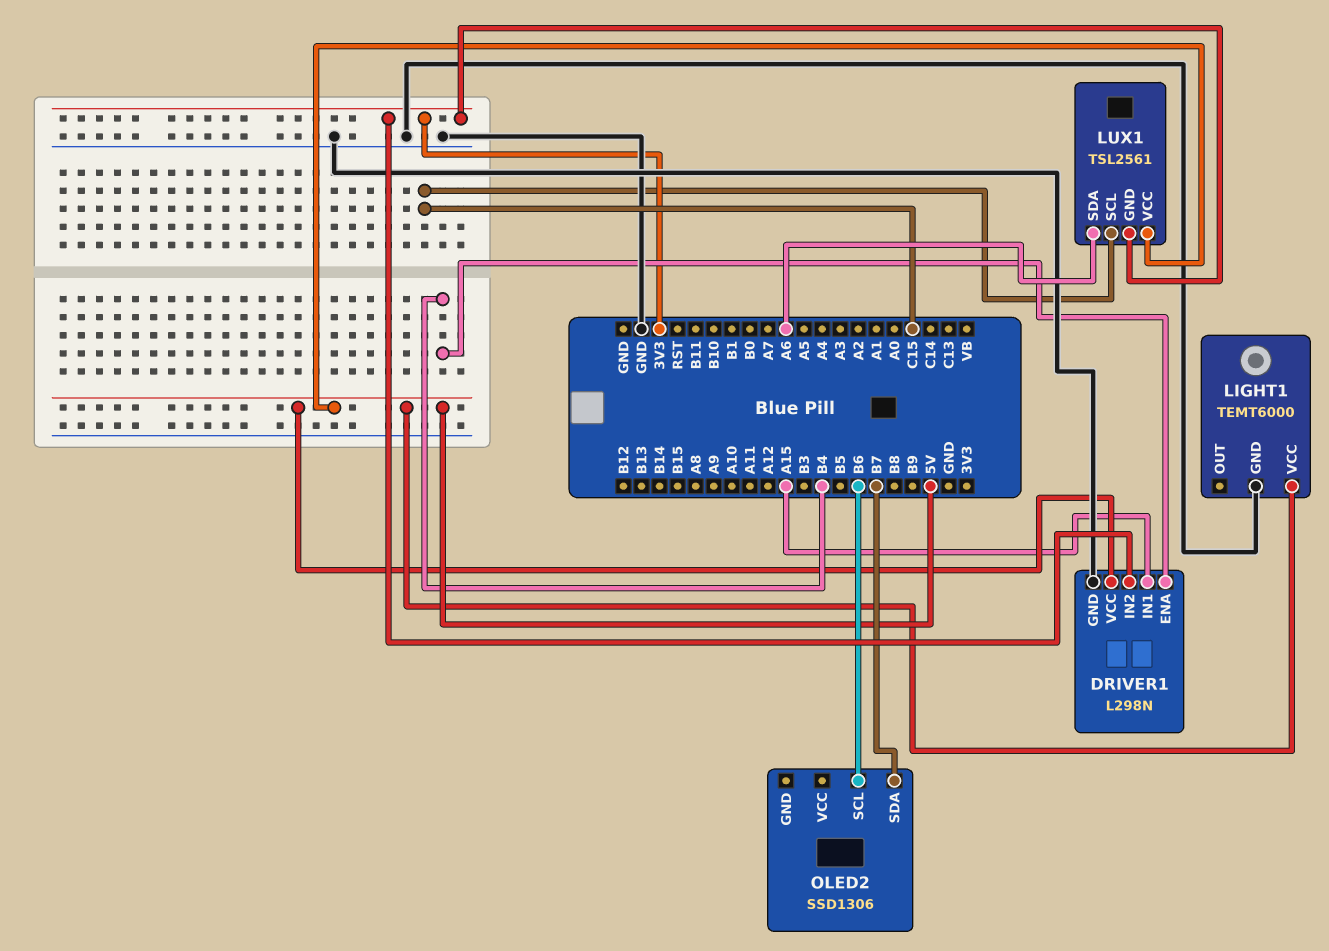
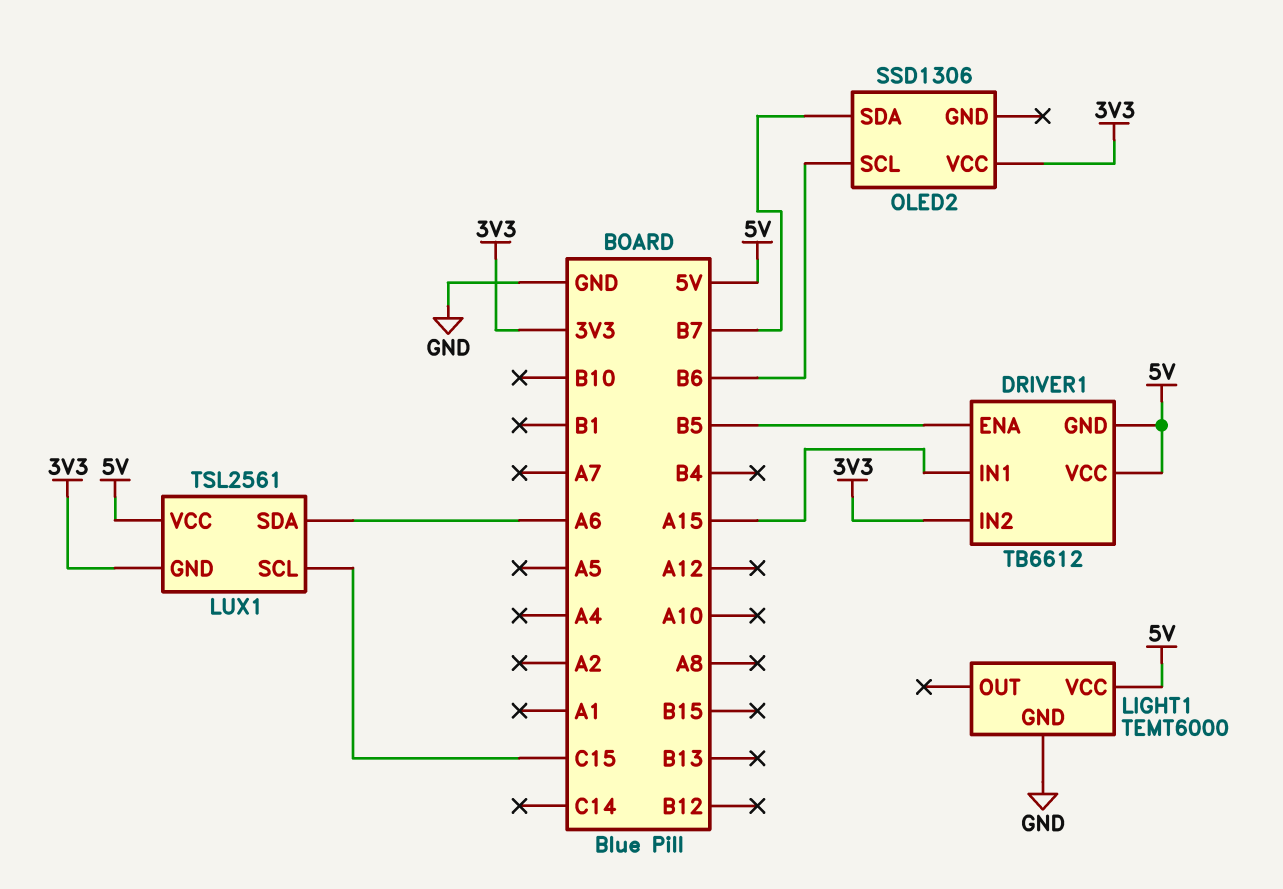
DRIVER1: L298N -> TB6612
DRIVER1 pin ENA: B4 -> B5
DRIVER1 pin GND: GND -> 5V
OLED2 pin VCC: none -> 3V3

